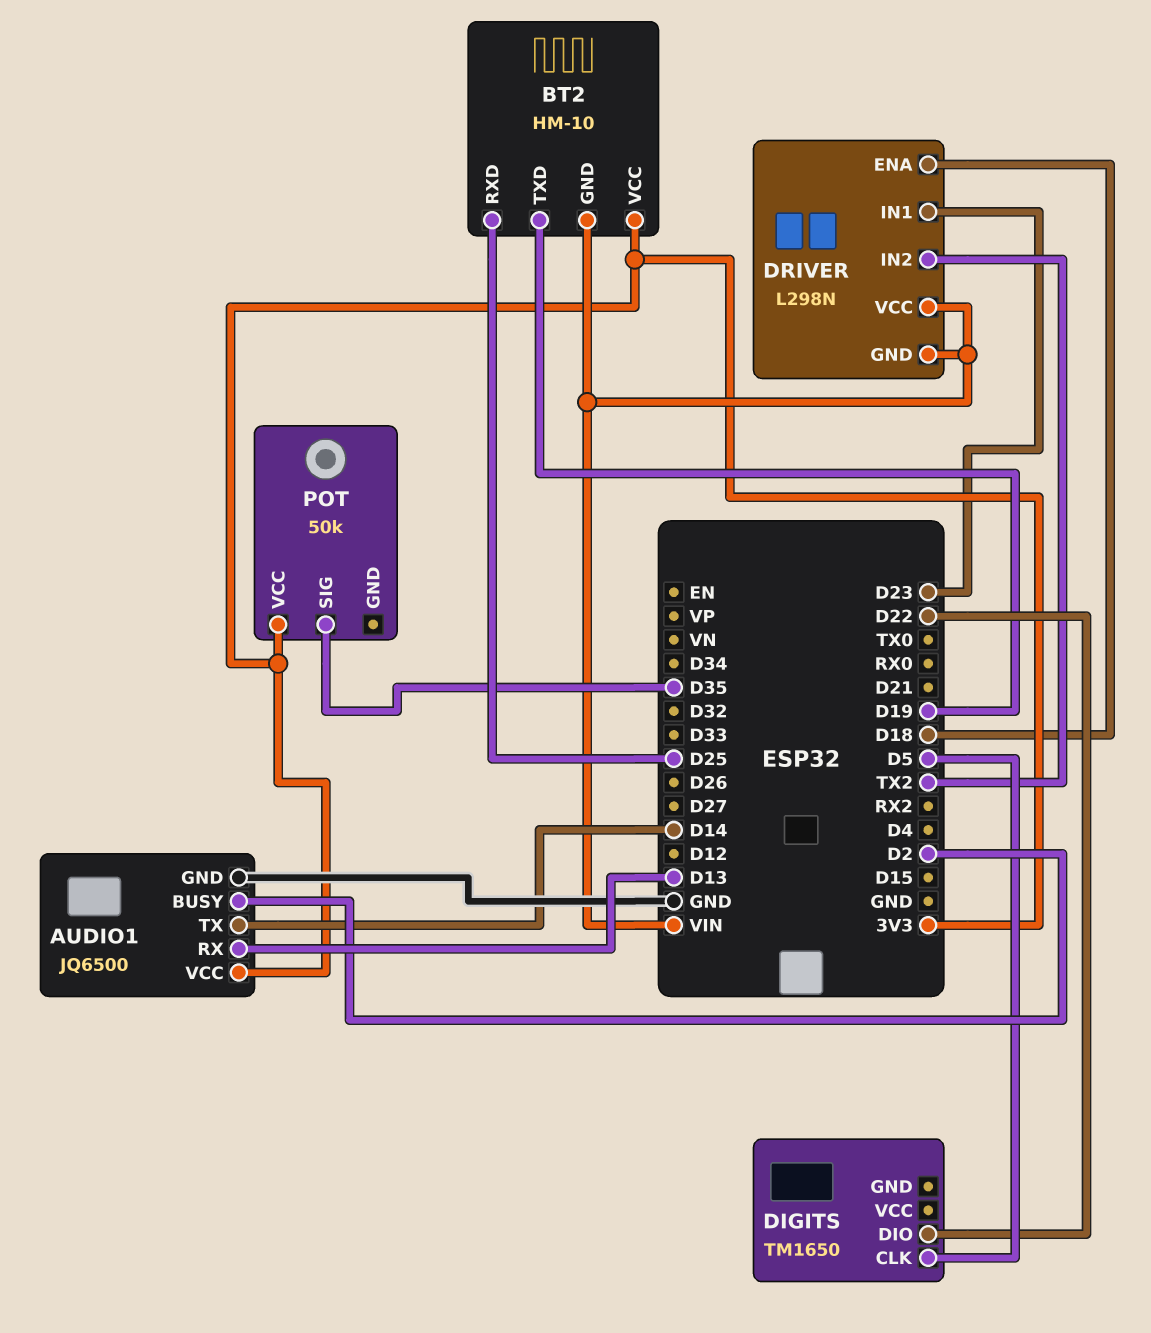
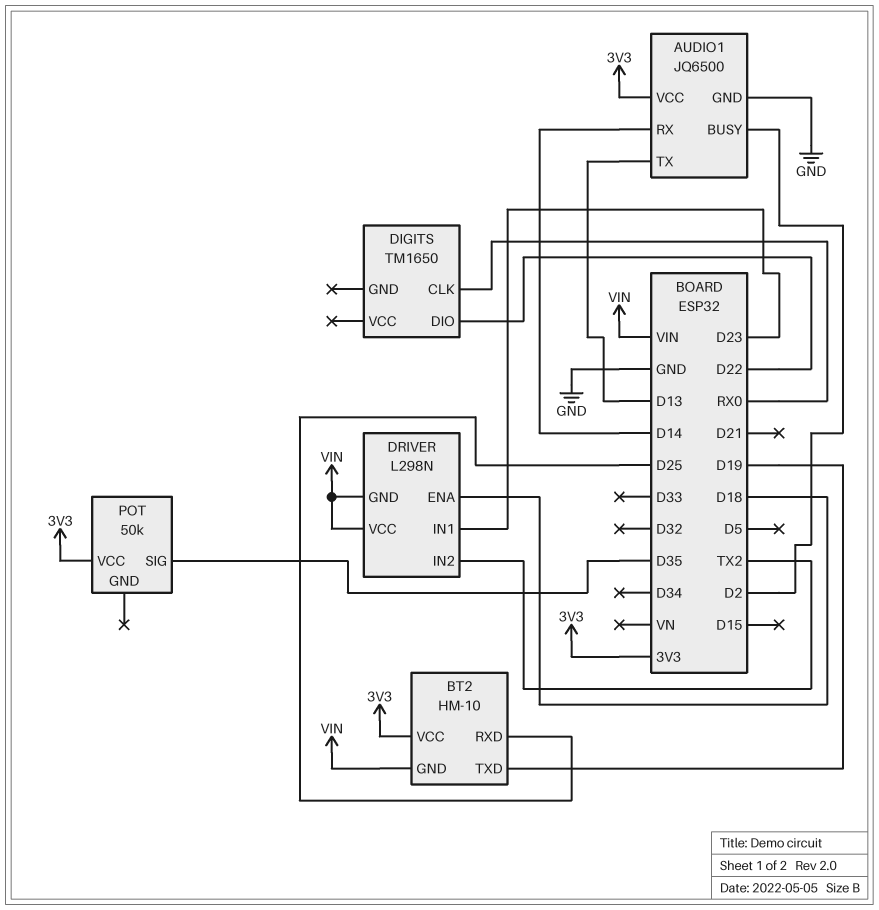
AUDIO1 pin RX: D13 -> D14
AUDIO1 pin TX: D14 -> D13
DIGITS pin CLK: D5 -> RX0

